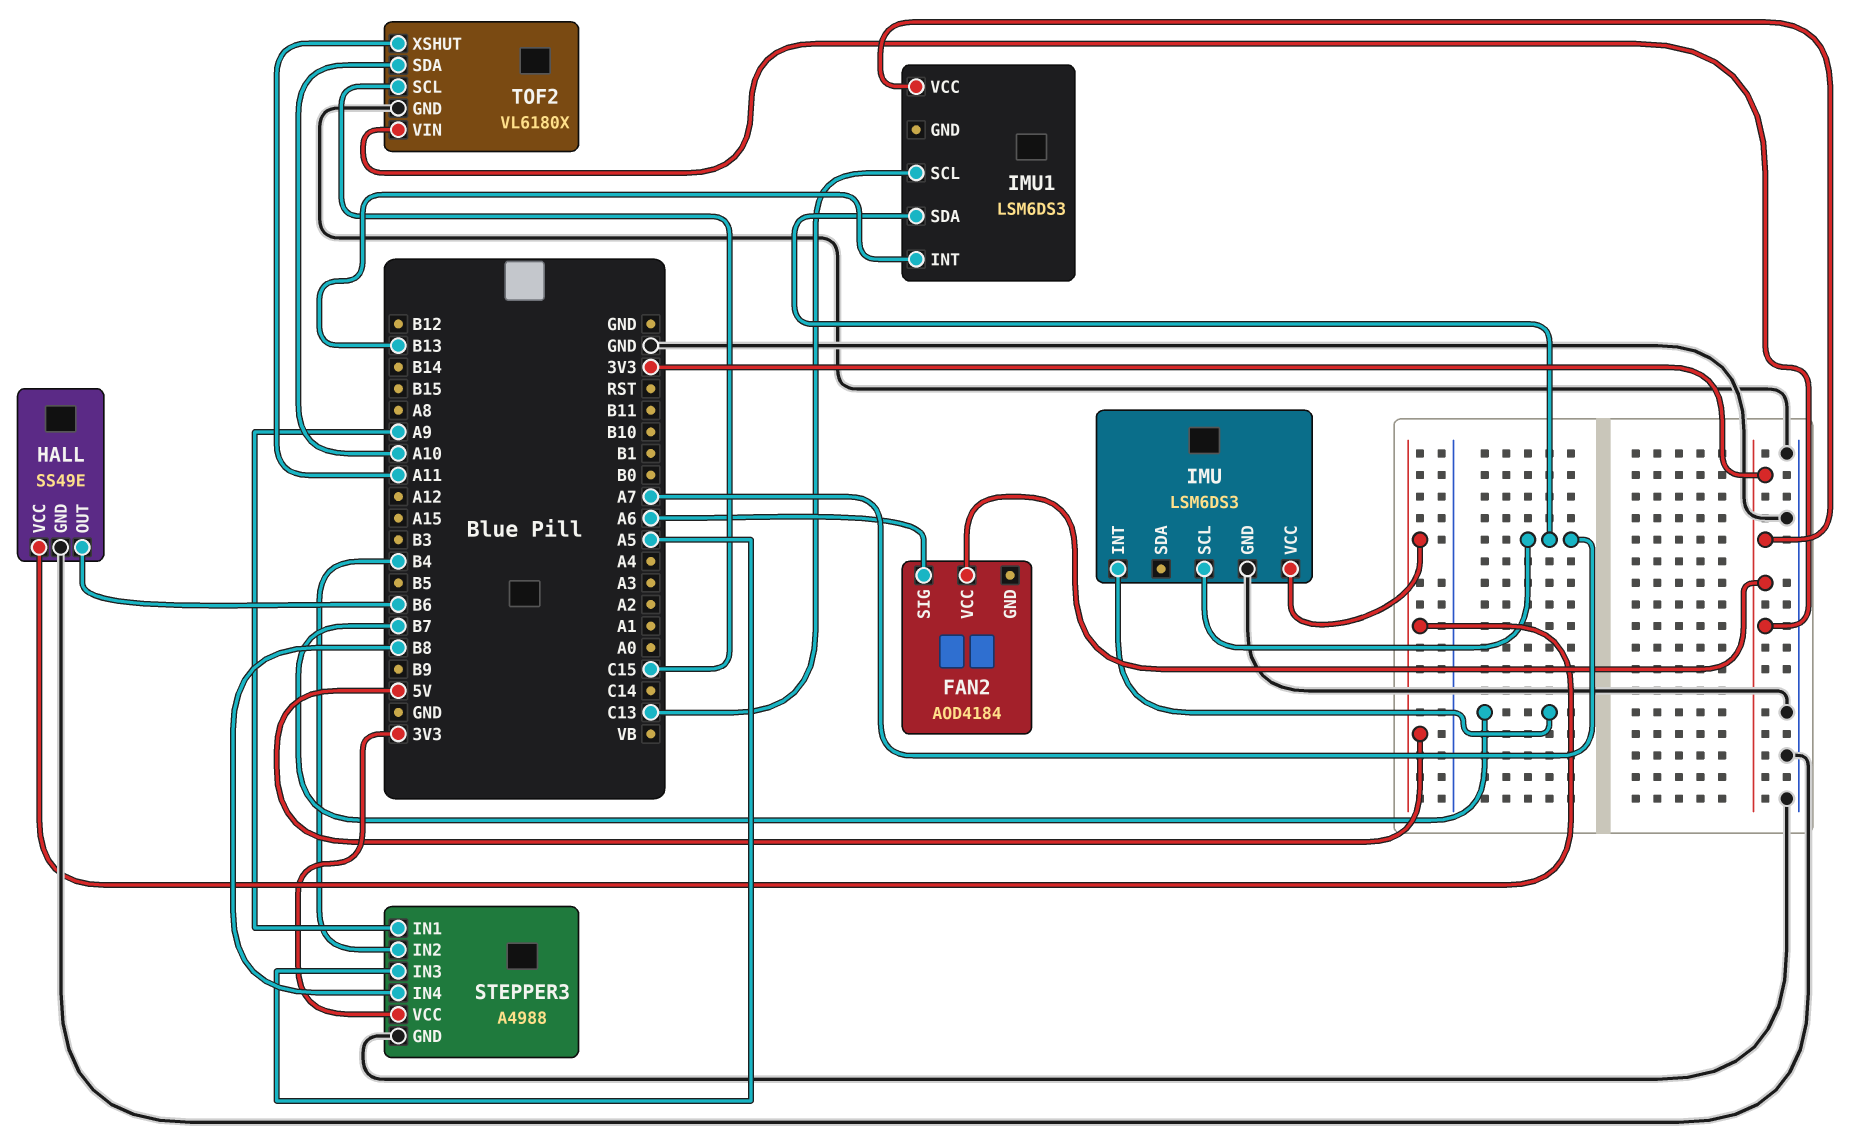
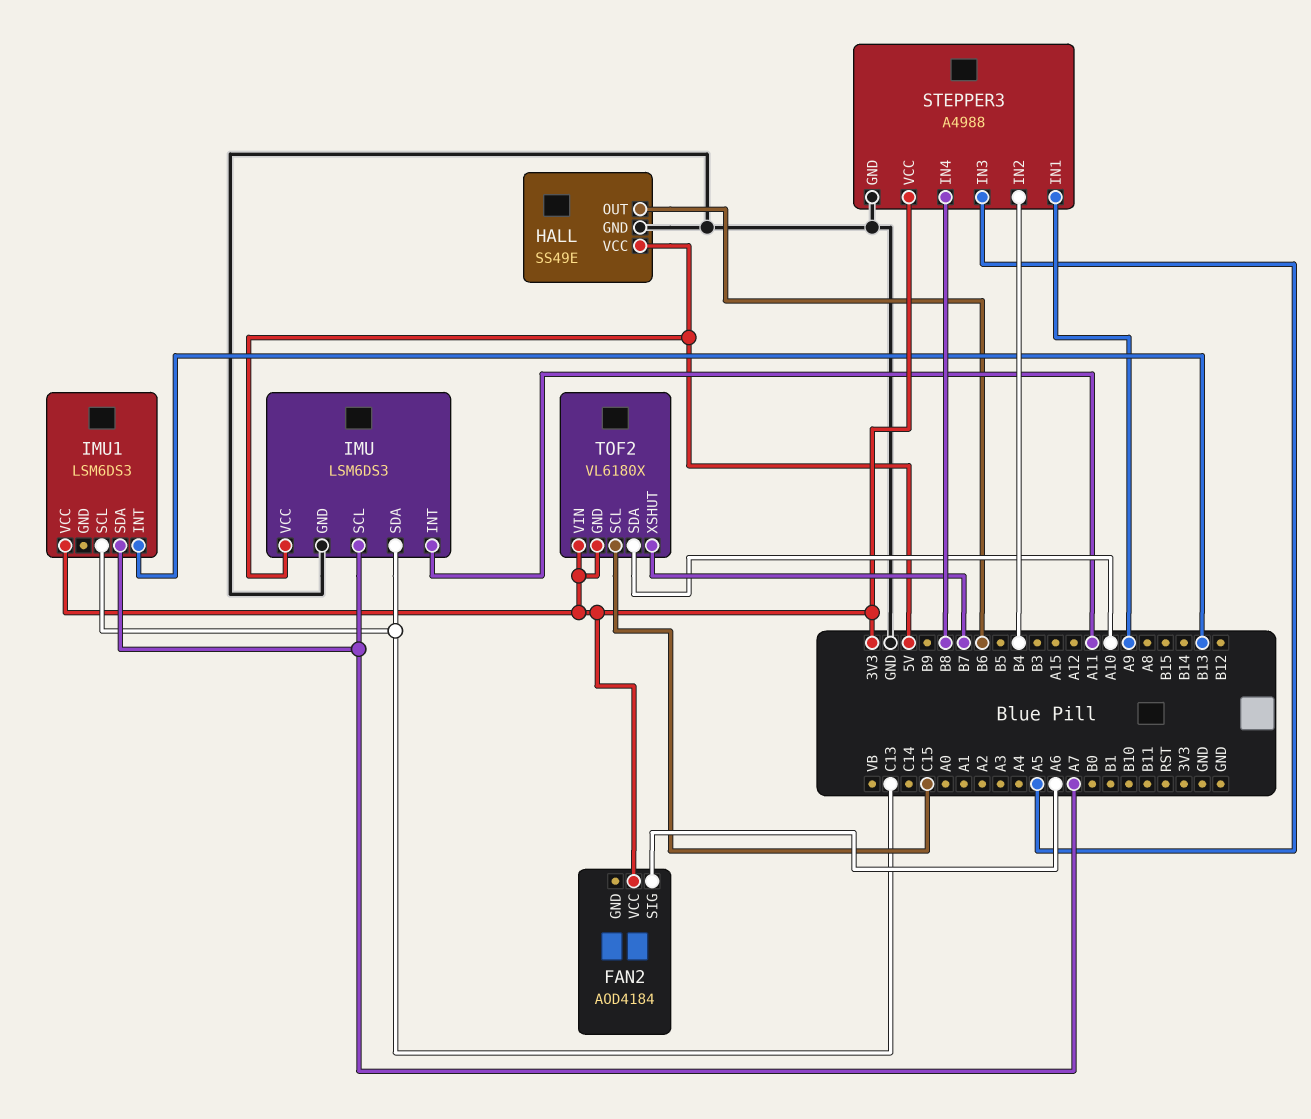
IMU pin INT: B7 -> A11
IMU pin SDA: none -> C13
TOF2 pin GND: GND -> 3V3
TOF2 pin XSHUT: A11 -> B7

